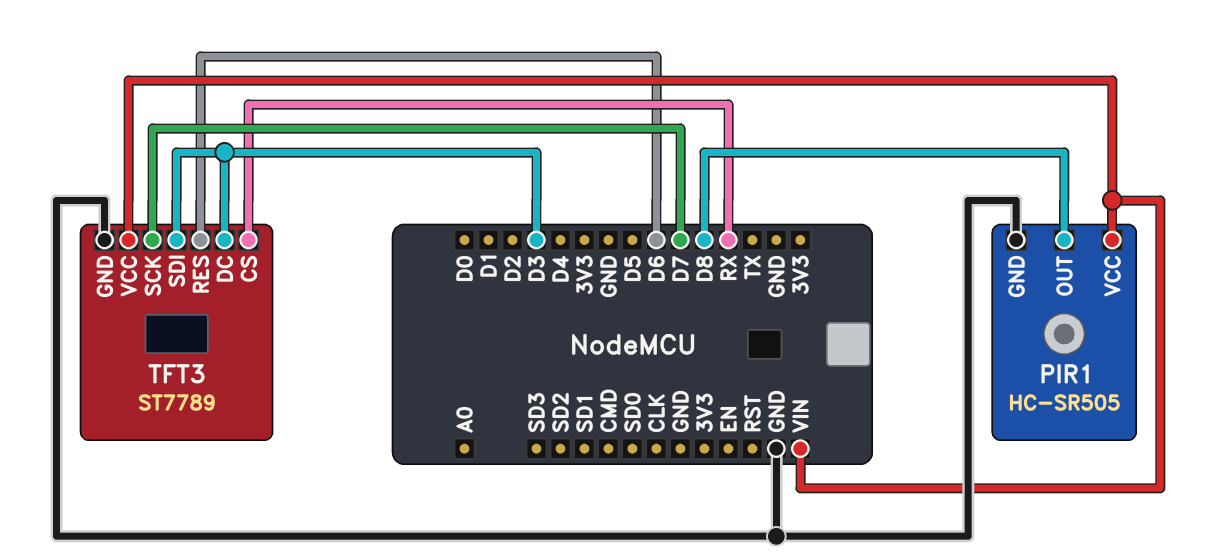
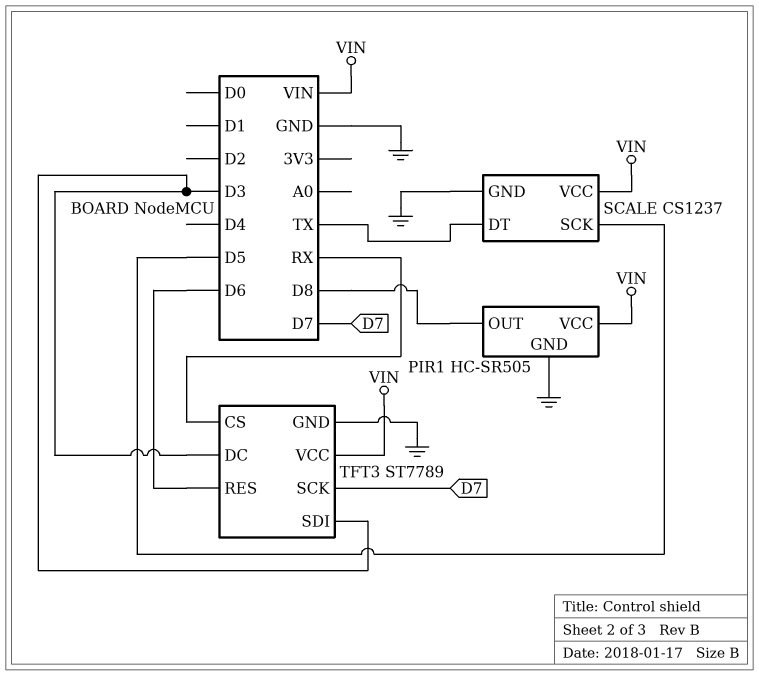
SCALE: none -> CS1237
SCALE pin DT: none -> TX
SCALE pin GND: none -> GND
SCALE pin SCK: none -> D5
SCALE pin VCC: none -> VIN

